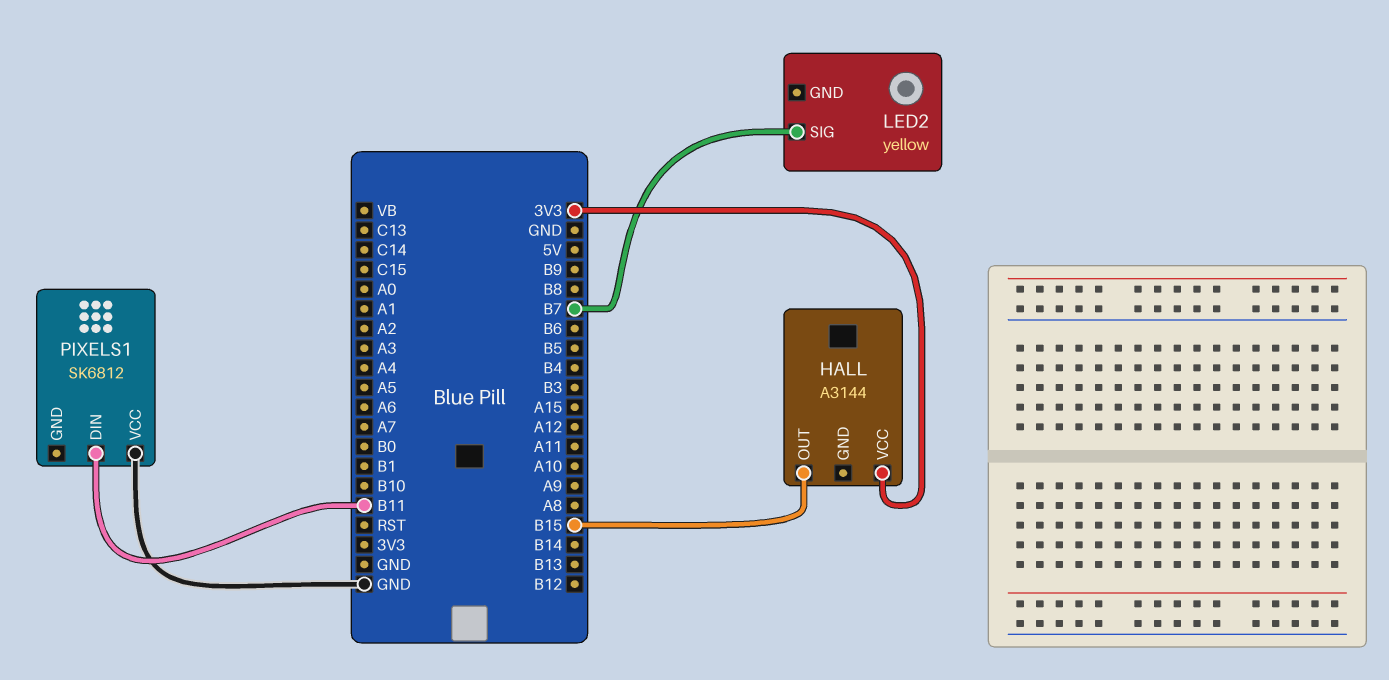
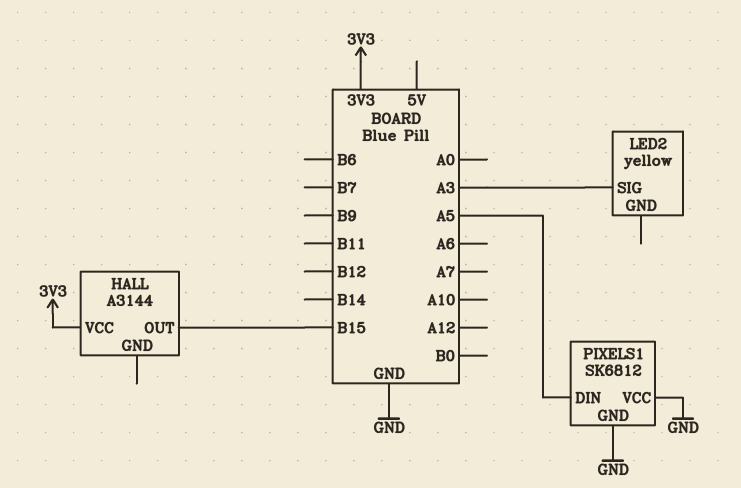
LED2 pin SIG: B7 -> A3
PIXELS1 pin DIN: B11 -> A5
PIXELS1 pin GND: none -> GND

